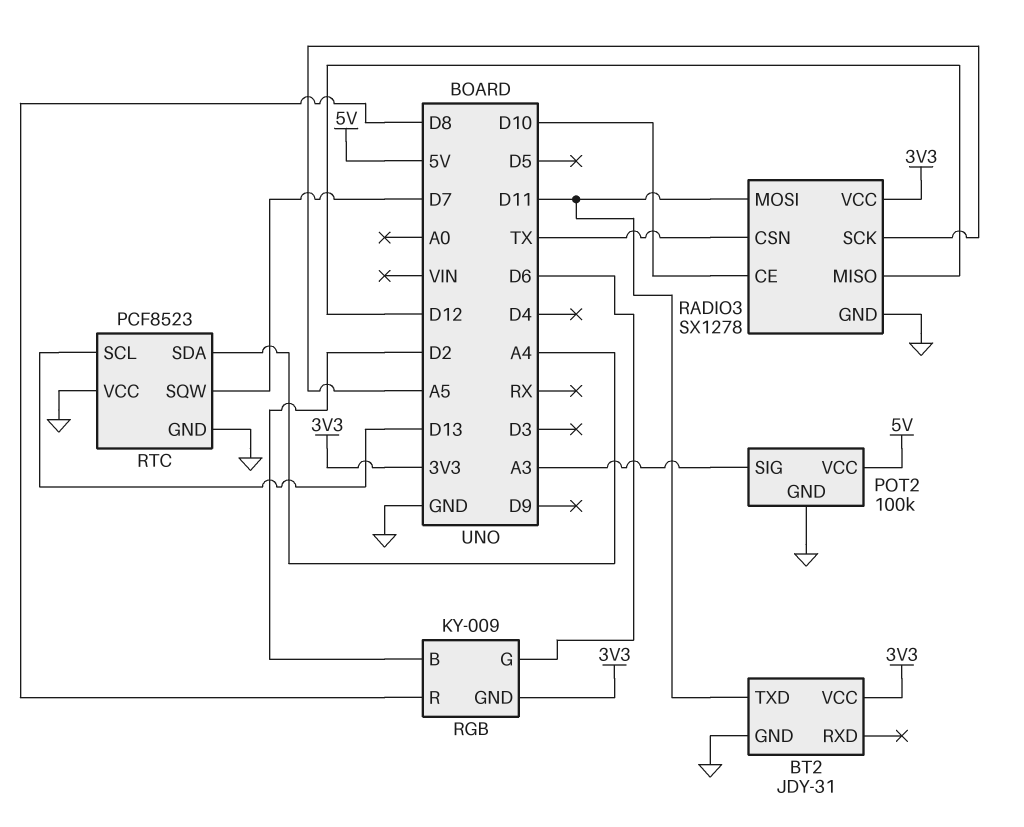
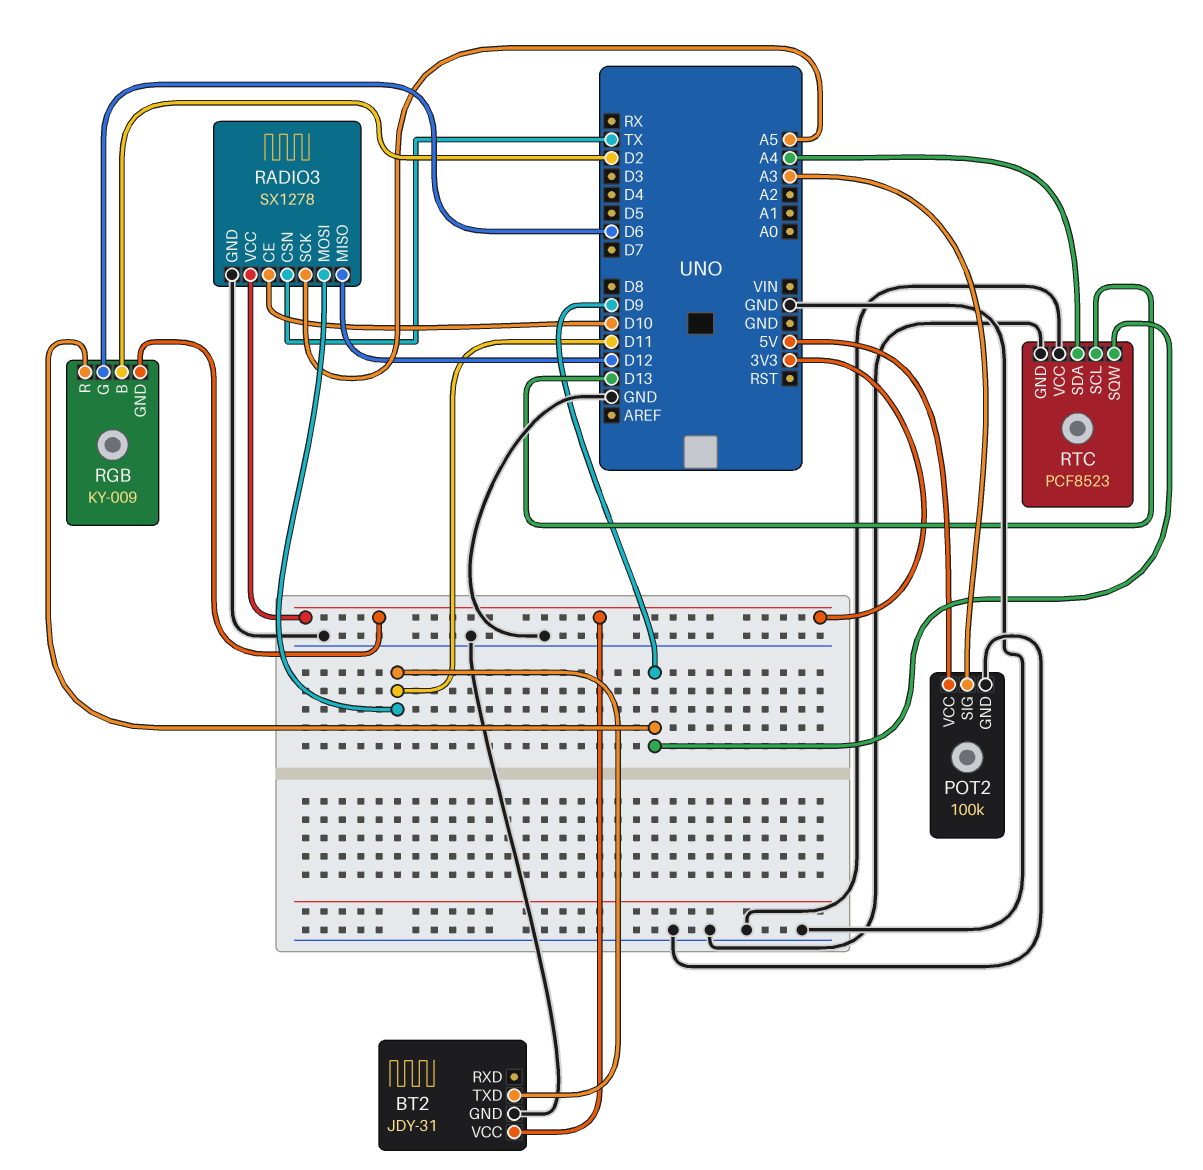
RGB pin R: D8 -> D9
RTC pin SQW: D7 -> D9

